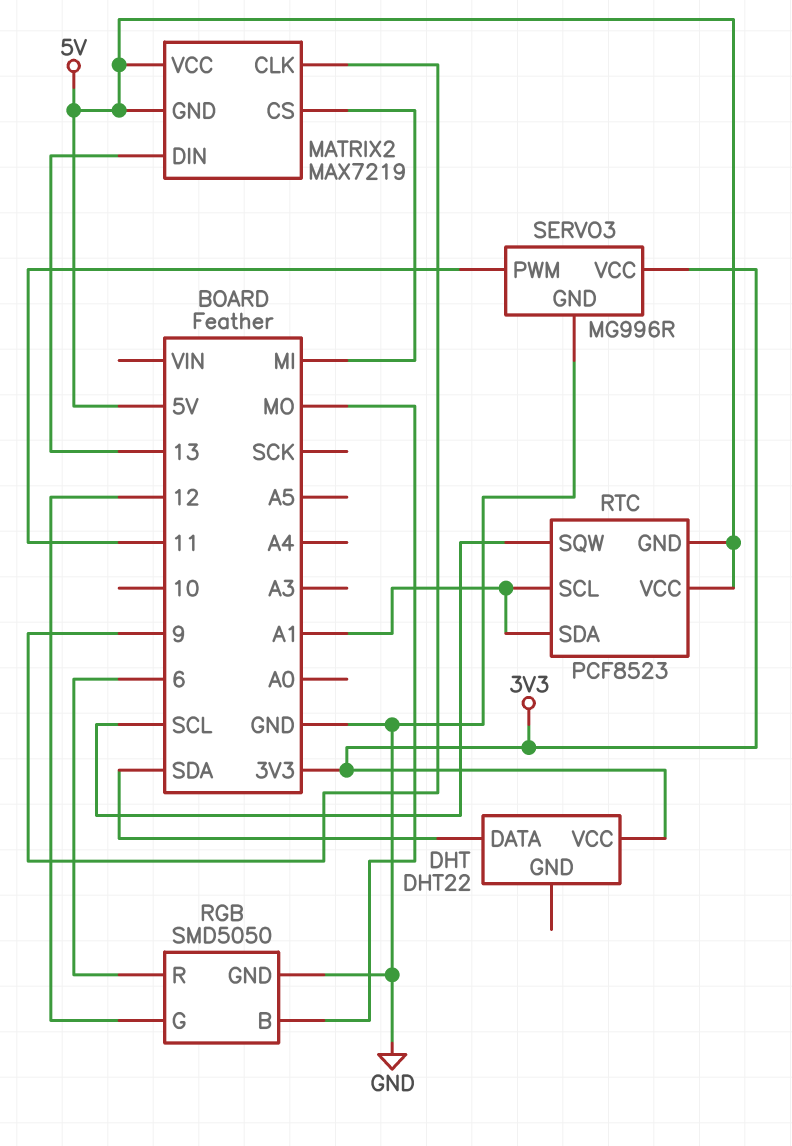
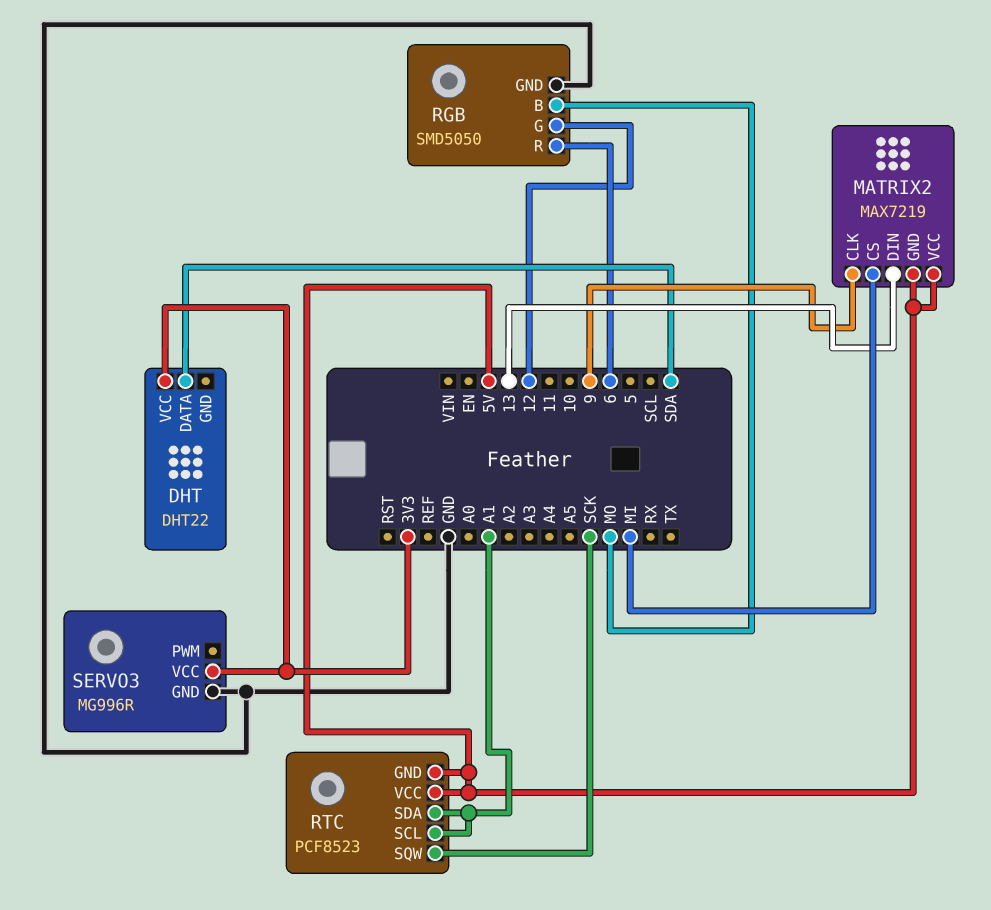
RTC pin SQW: SCL -> SCK
SERVO3 pin PWM: 11 -> none

